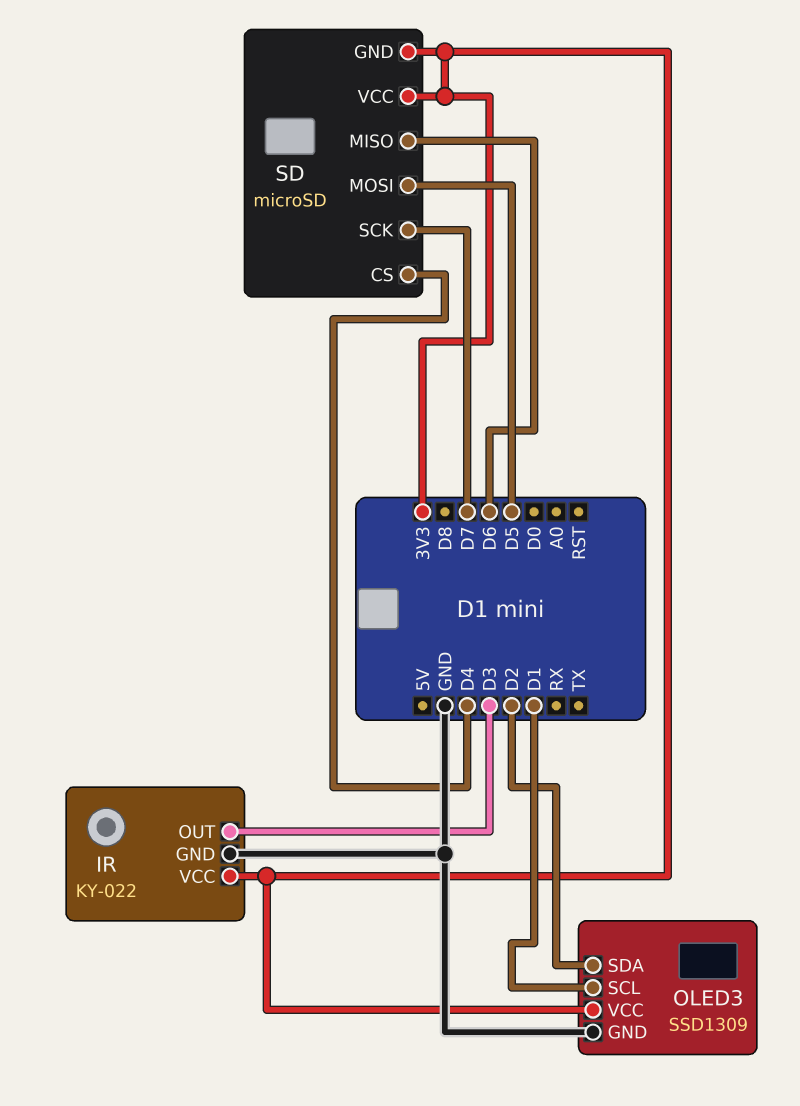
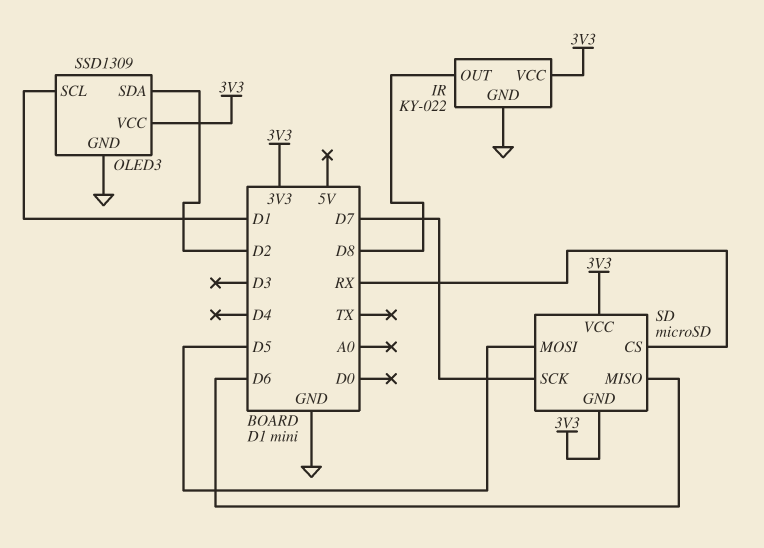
IR pin OUT: D3 -> D8
SD pin CS: D4 -> RX

